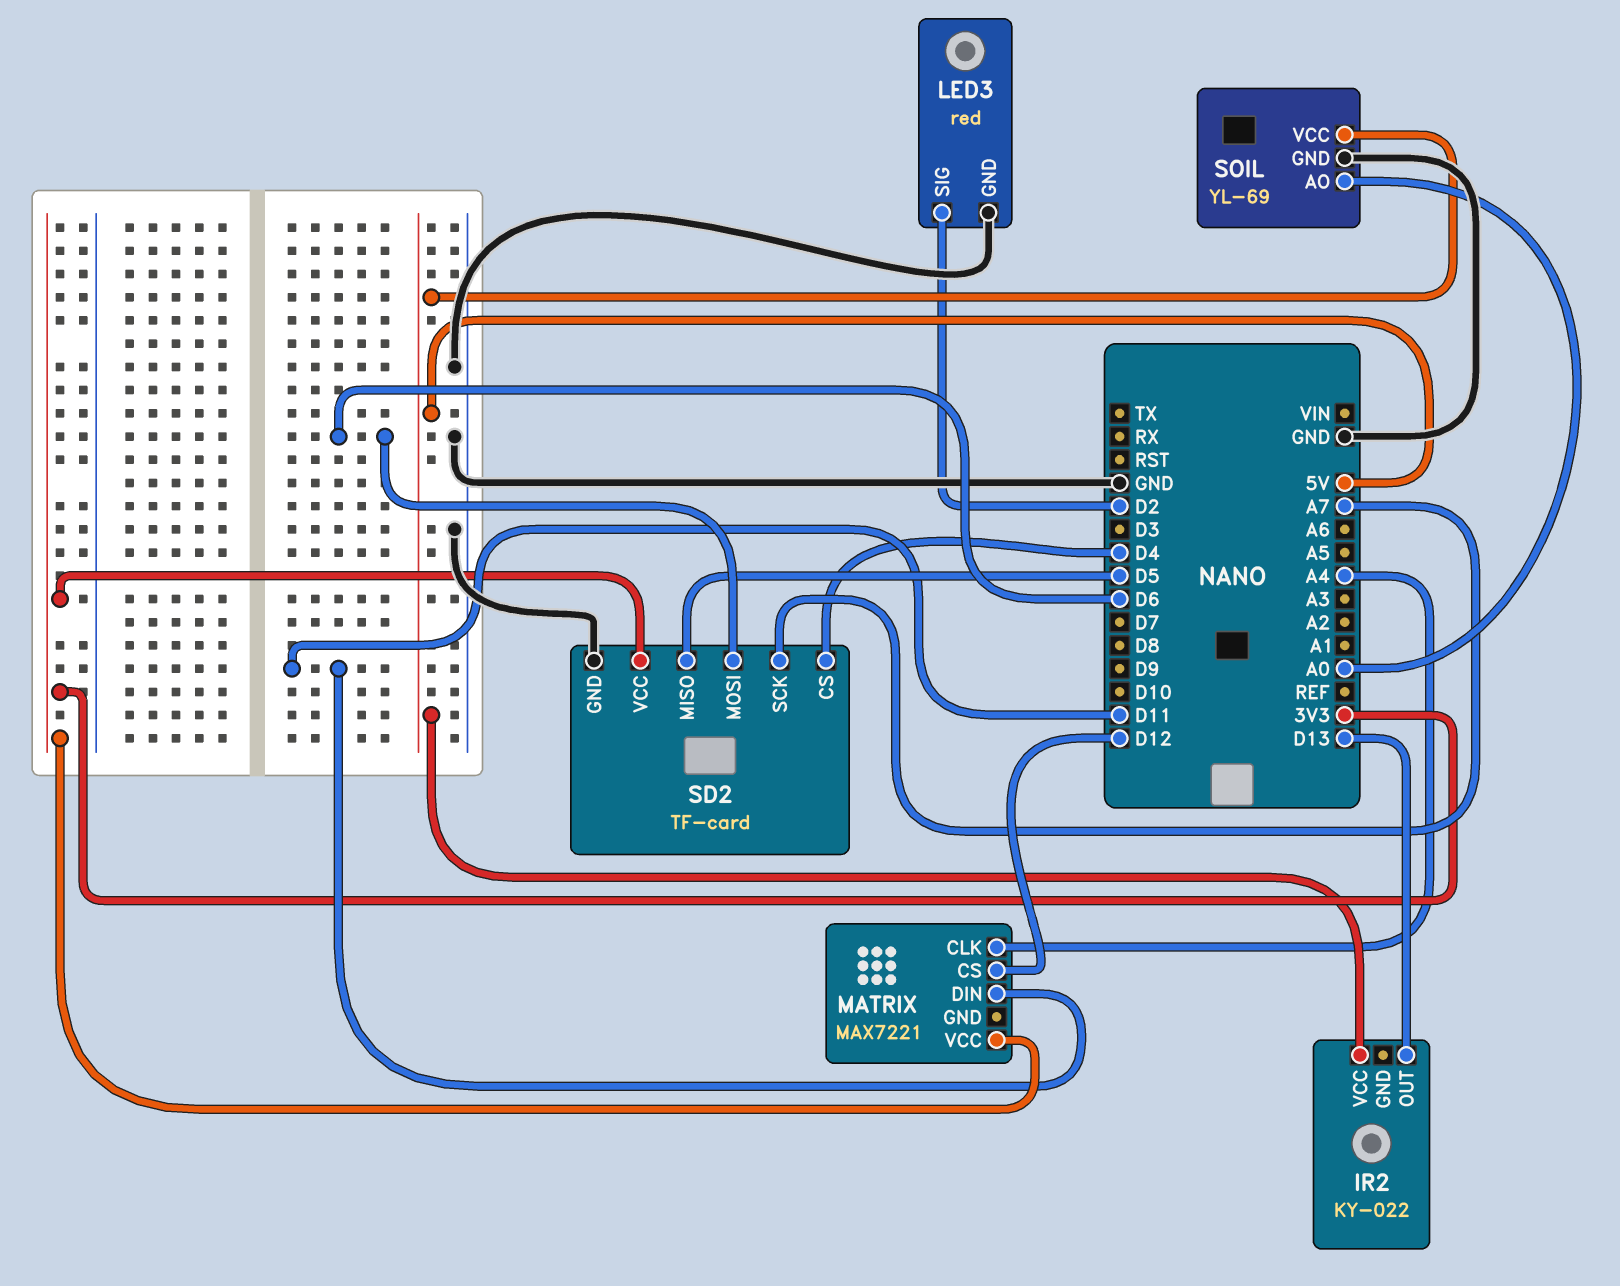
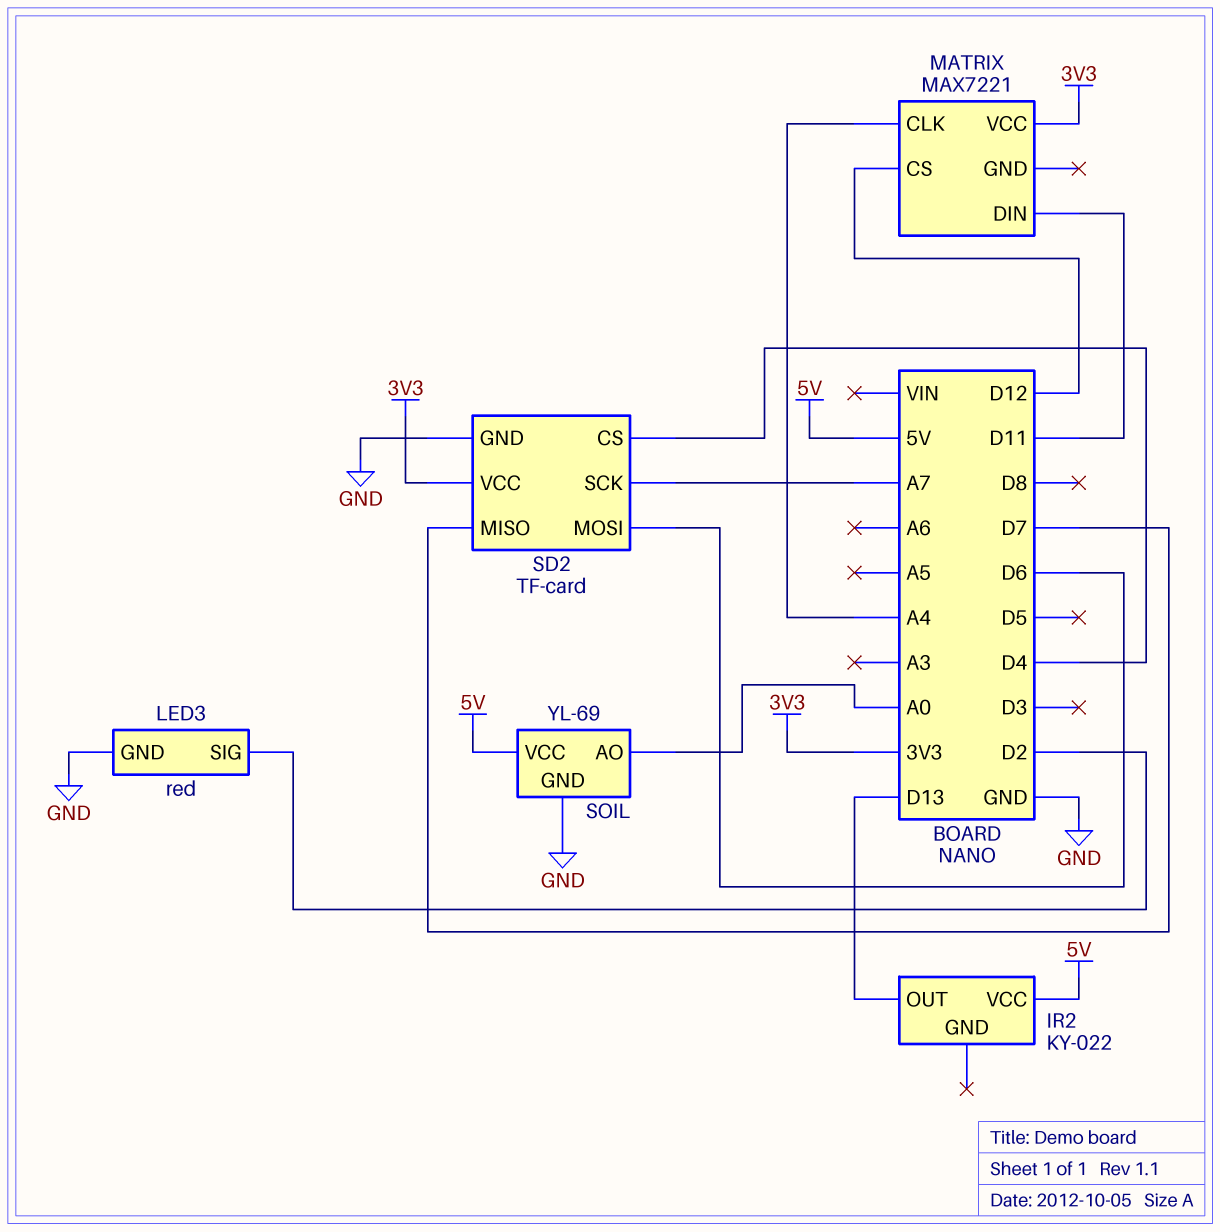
SD2 pin MISO: D5 -> D7

